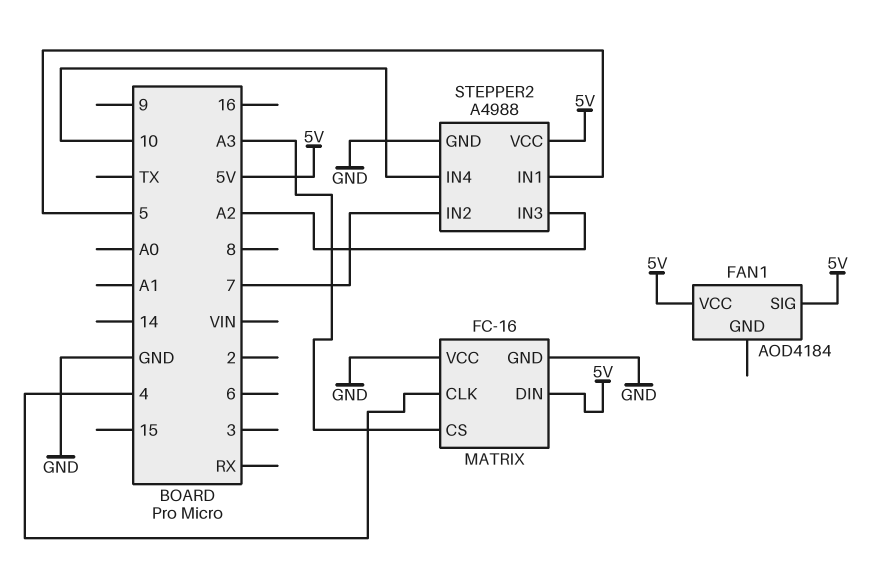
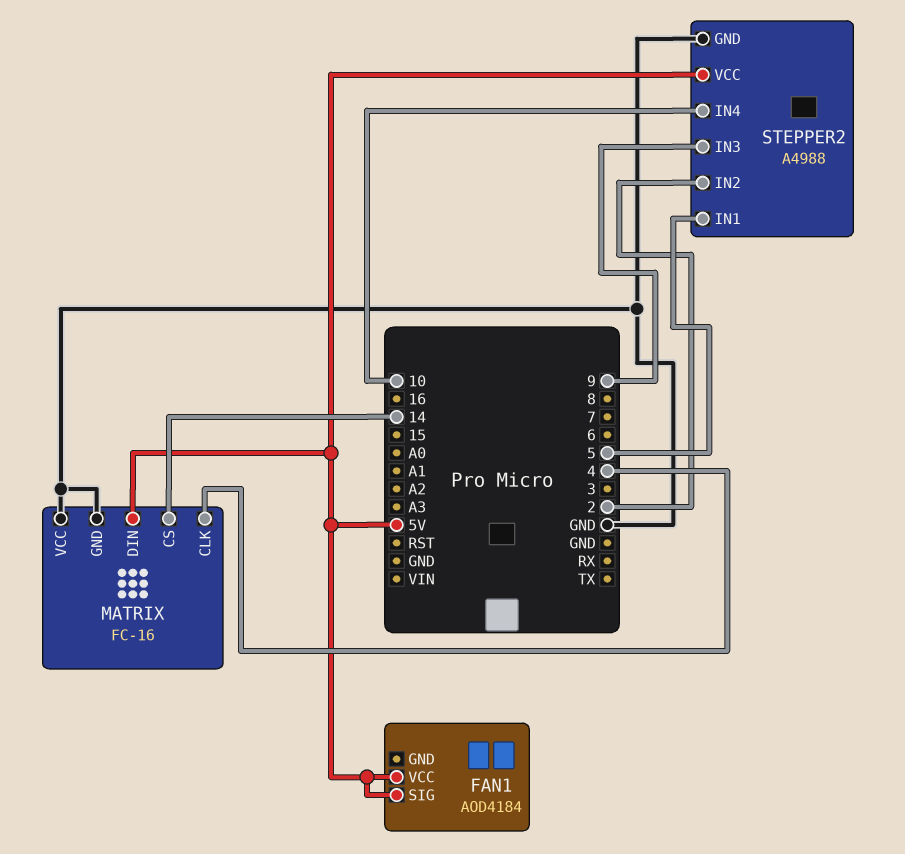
MATRIX pin CS: A3 -> 14
STEPPER2 pin IN2: 7 -> 2
STEPPER2 pin IN3: A2 -> 9

